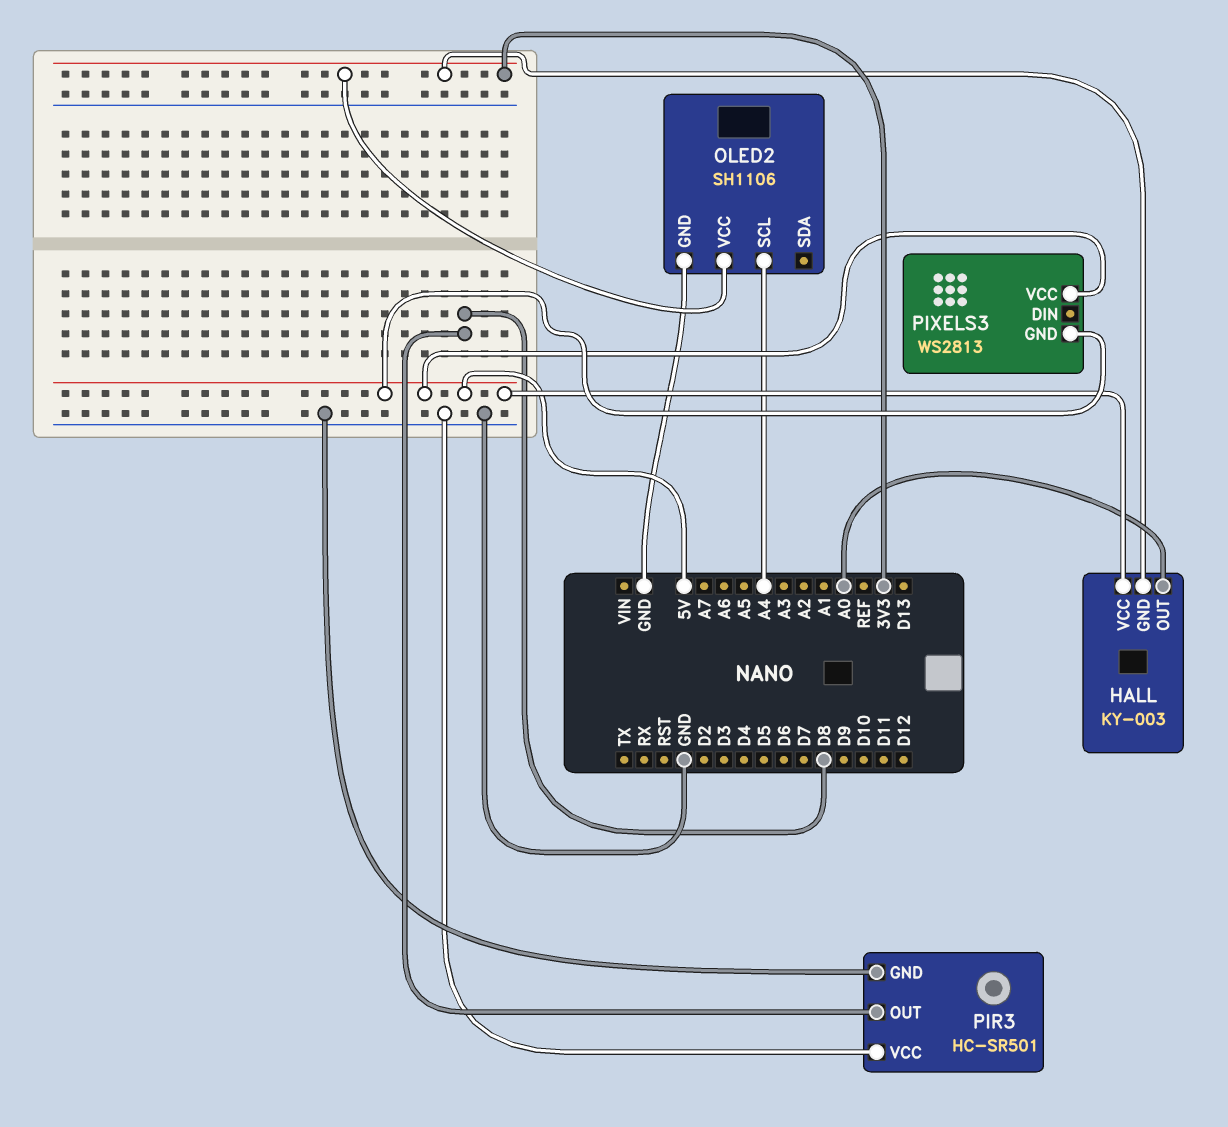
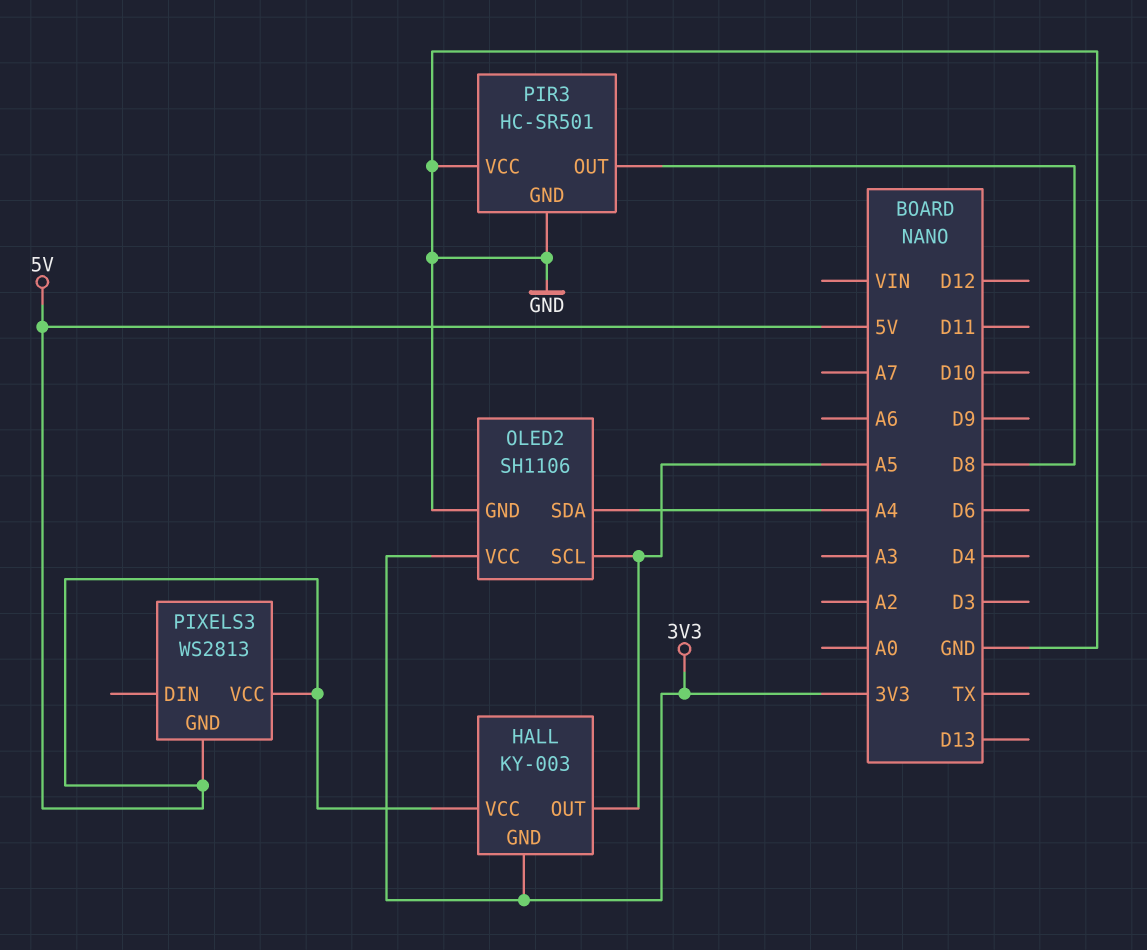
HALL pin OUT: A0 -> A5
OLED2 pin SCL: A4 -> A5
OLED2 pin SDA: none -> A4

